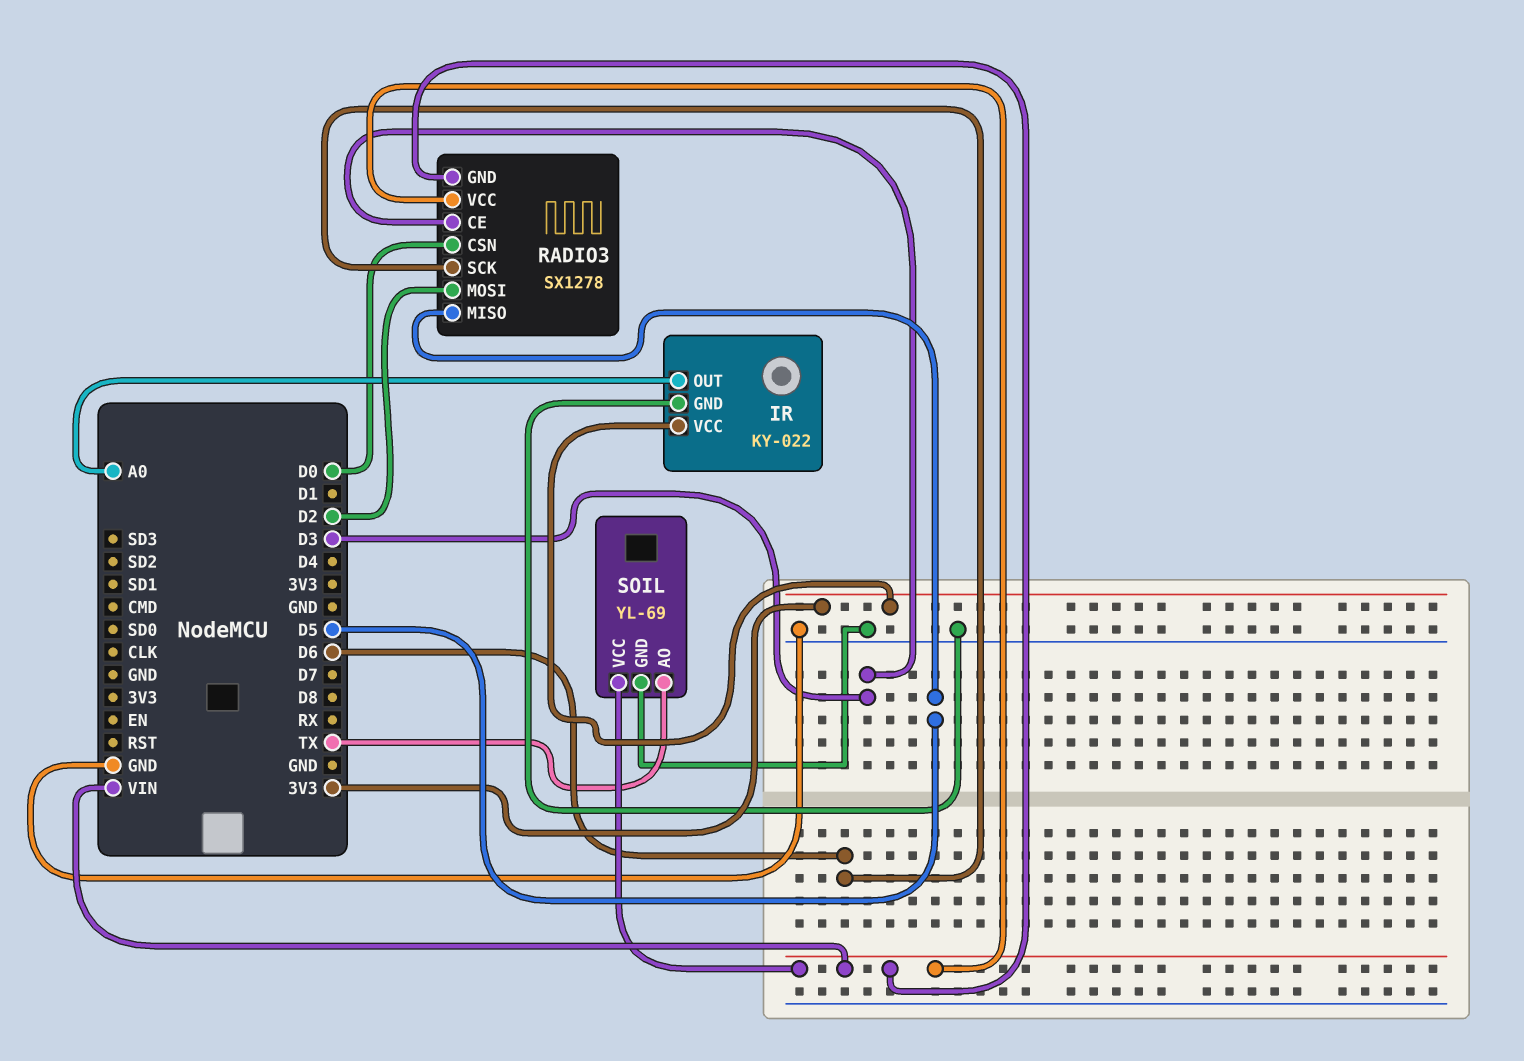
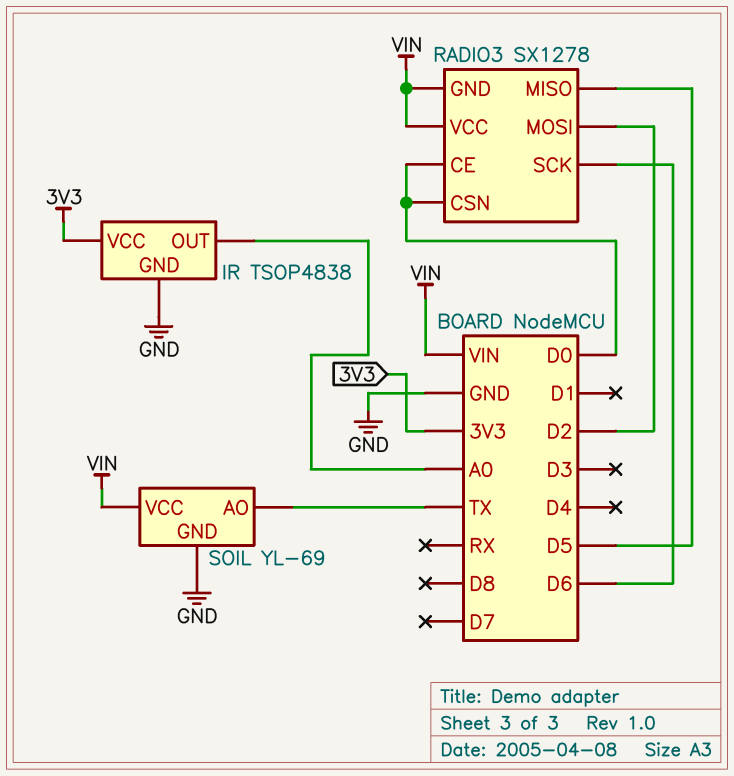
IR: KY-022 -> TSOP4838
RADIO3 pin CE: D3 -> D0

